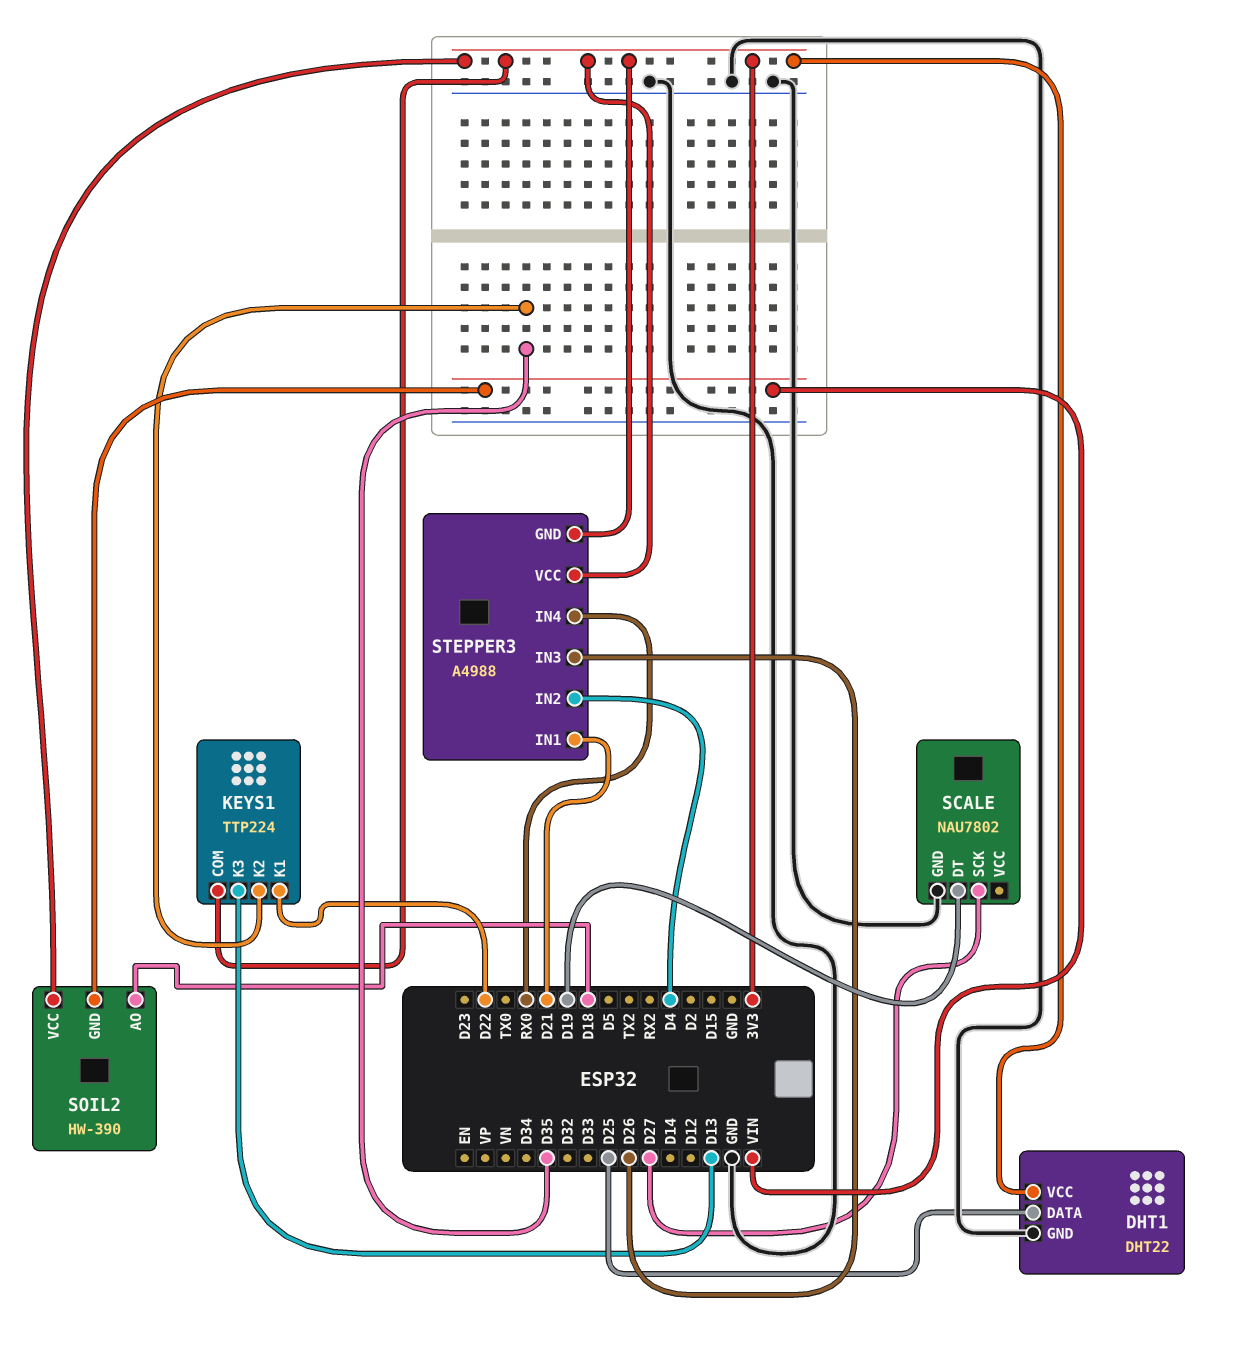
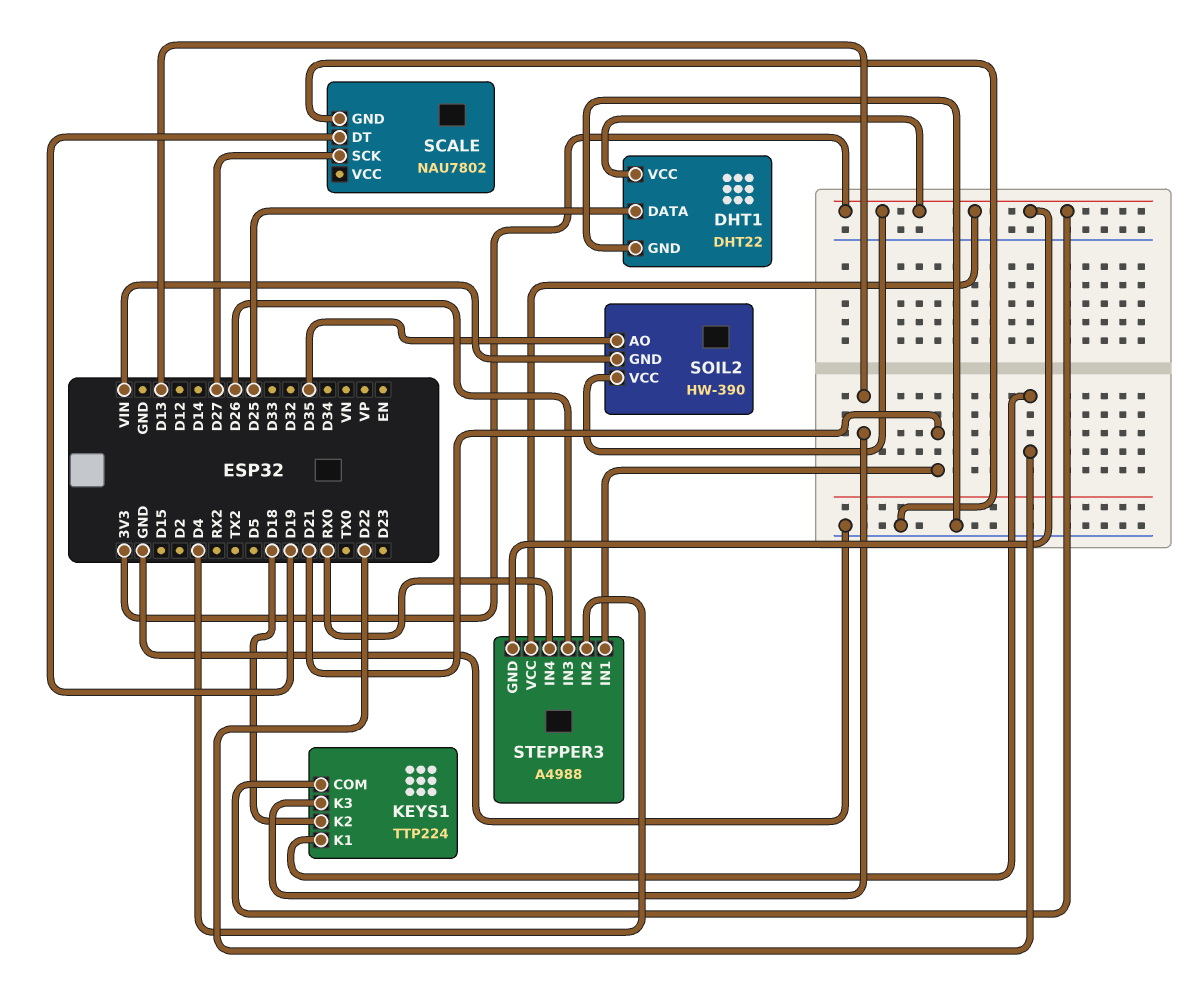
KEYS1 pin K2: D35 -> D18
SOIL2 pin AO: D18 -> D35

